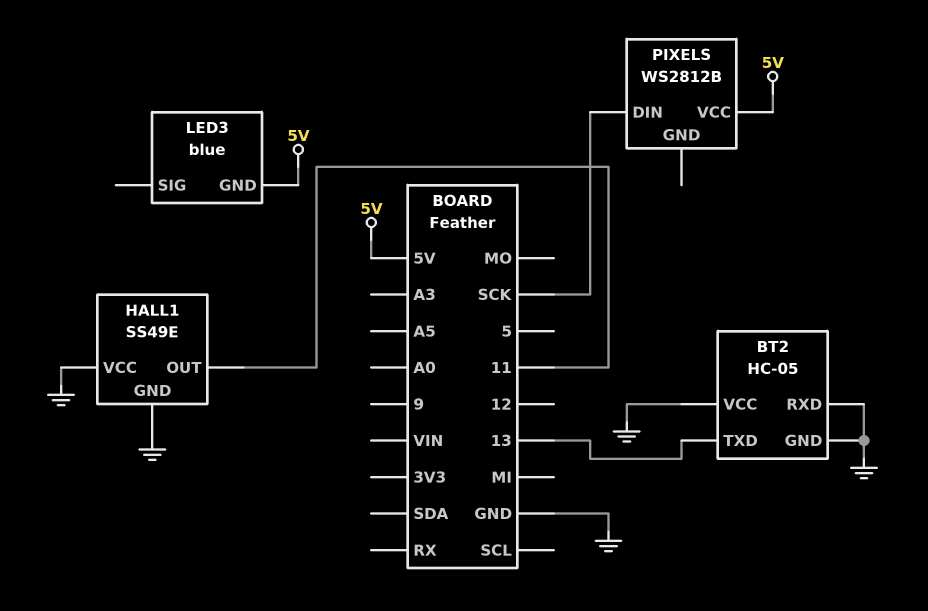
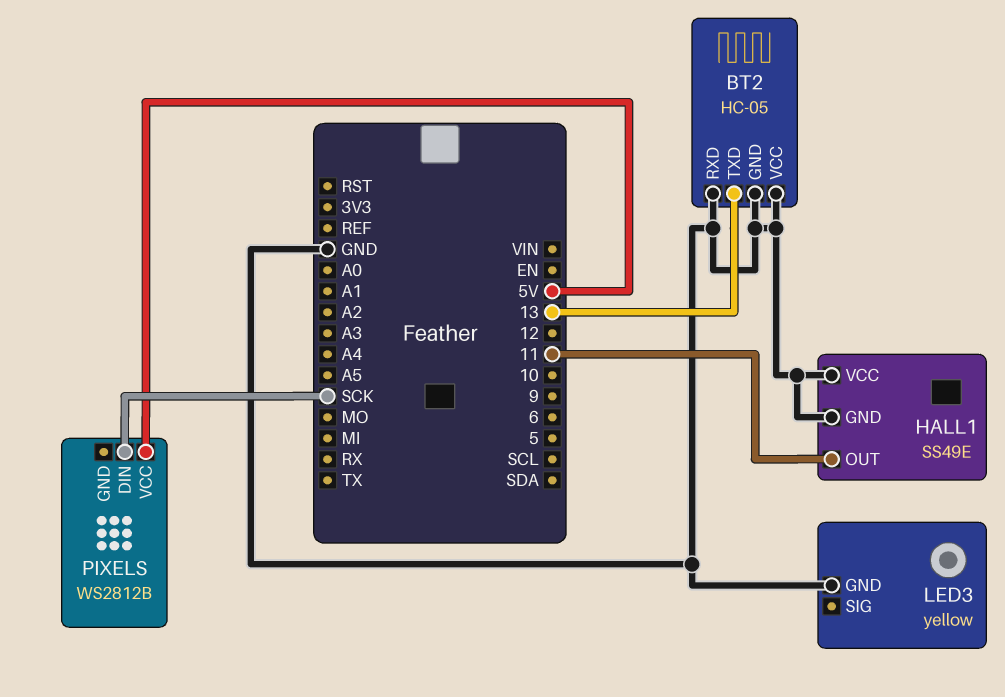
LED3: blue -> yellow
LED3 pin GND: 5V -> GND

